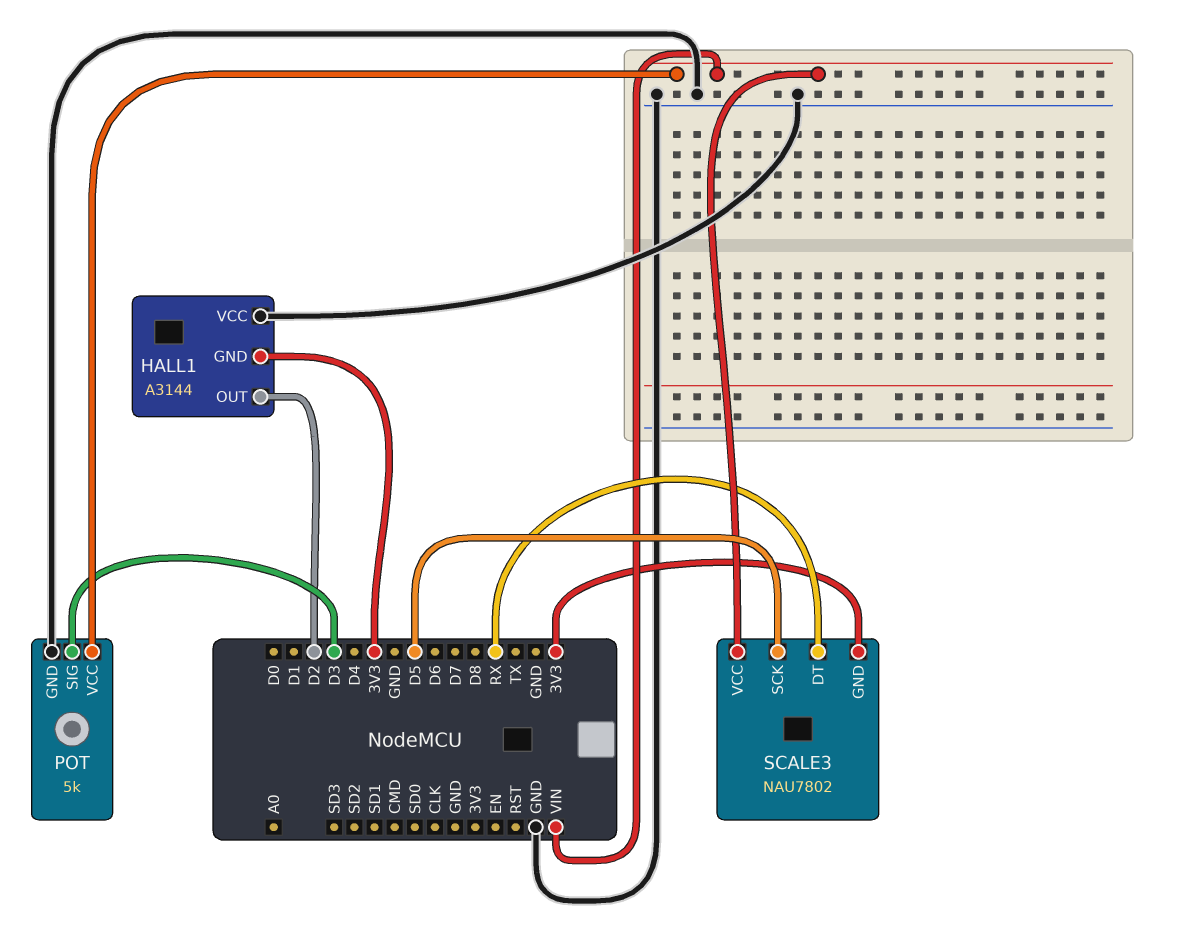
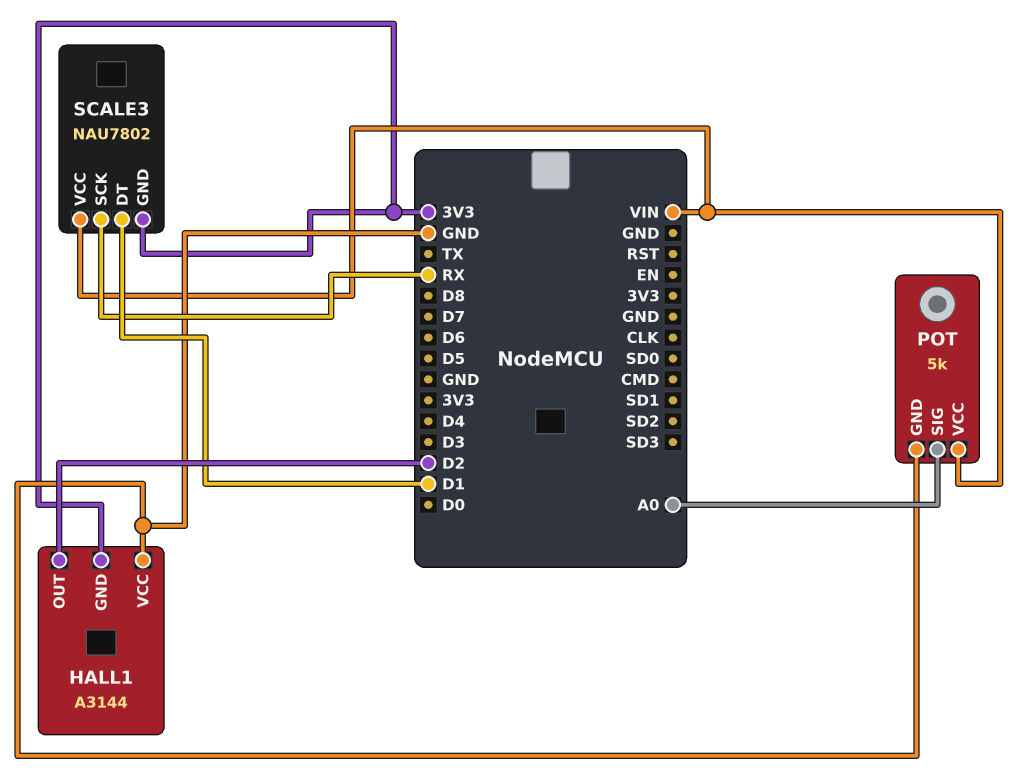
POT pin SIG: D3 -> A0
SCALE3 pin DT: RX -> D1
SCALE3 pin SCK: D5 -> RX

